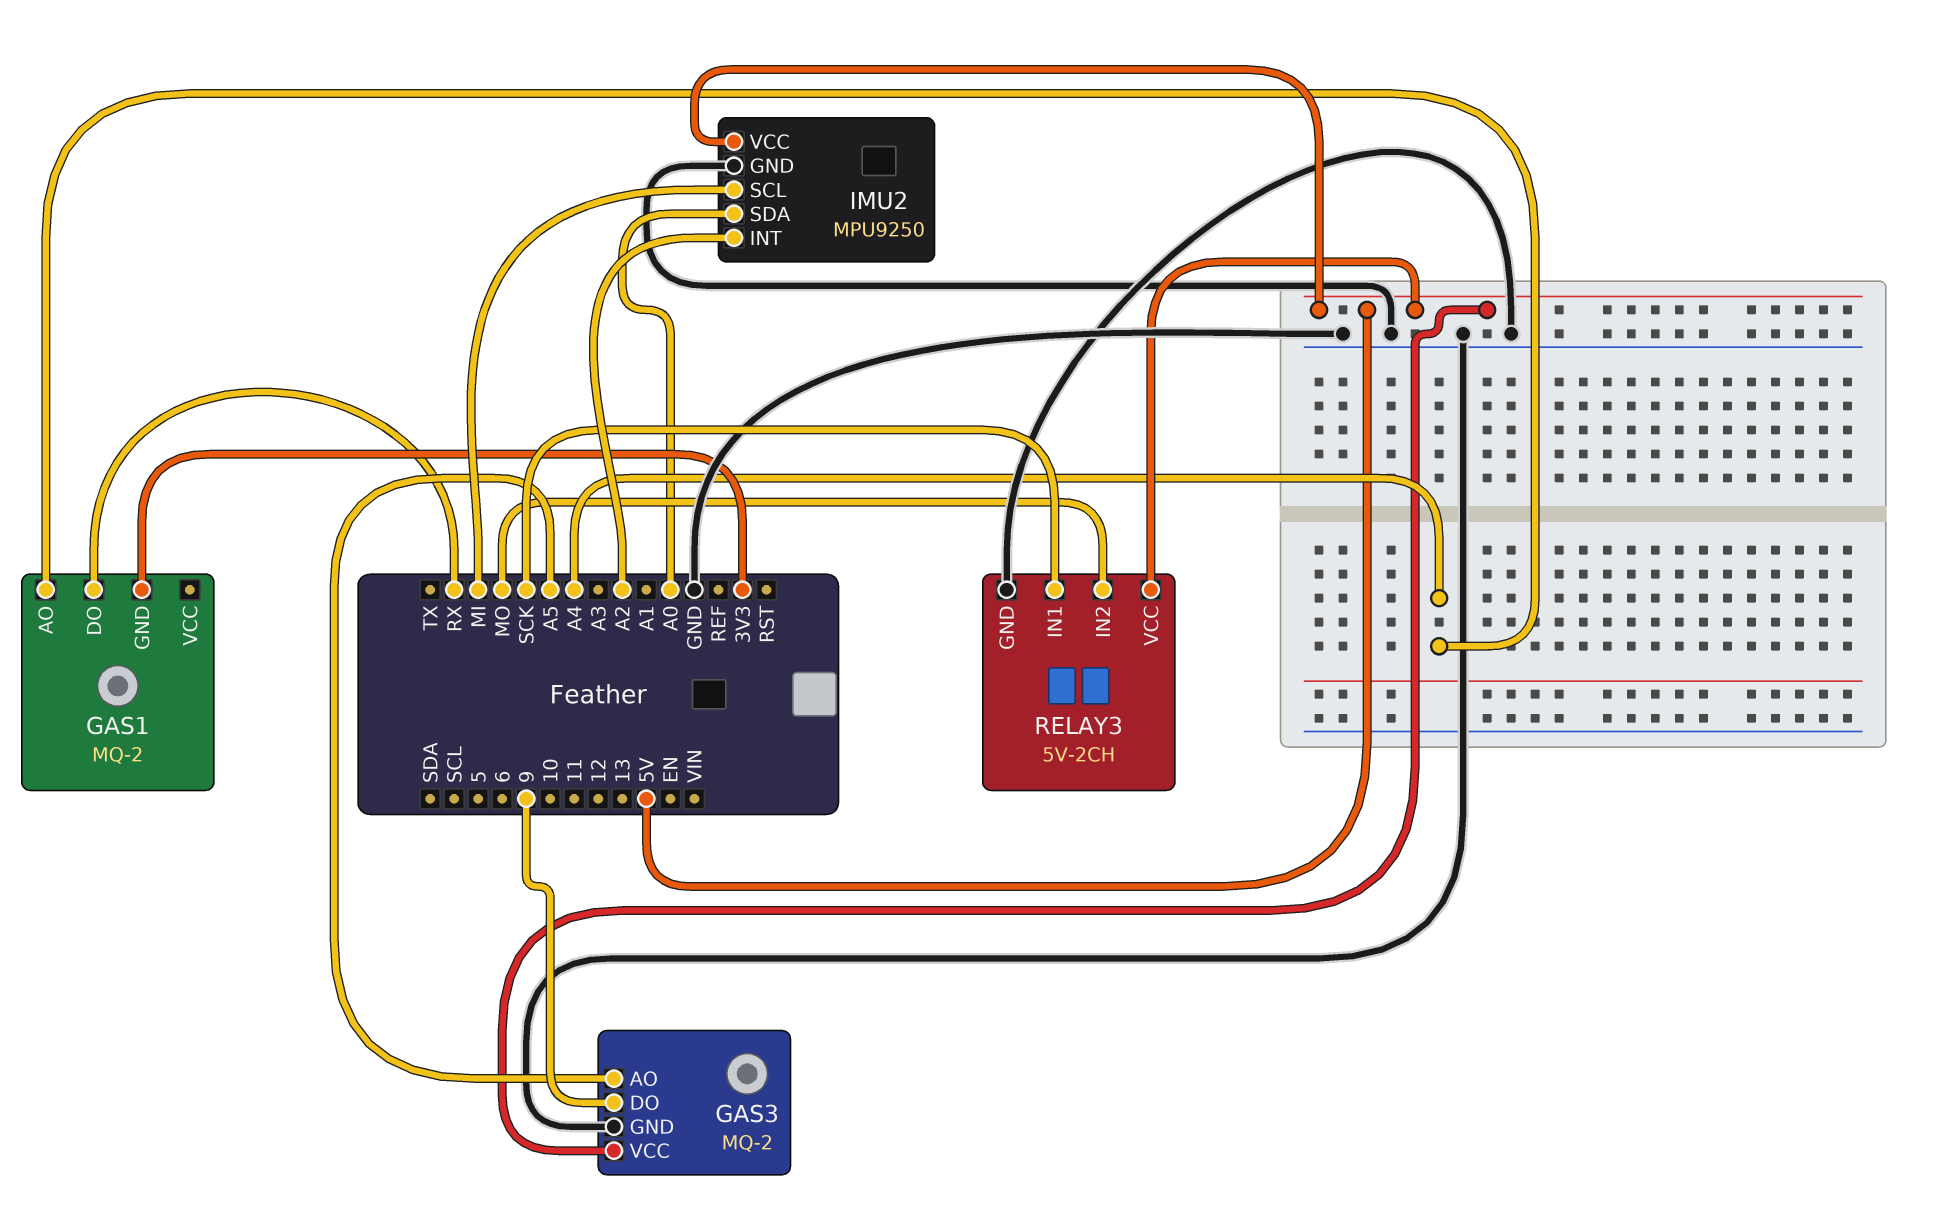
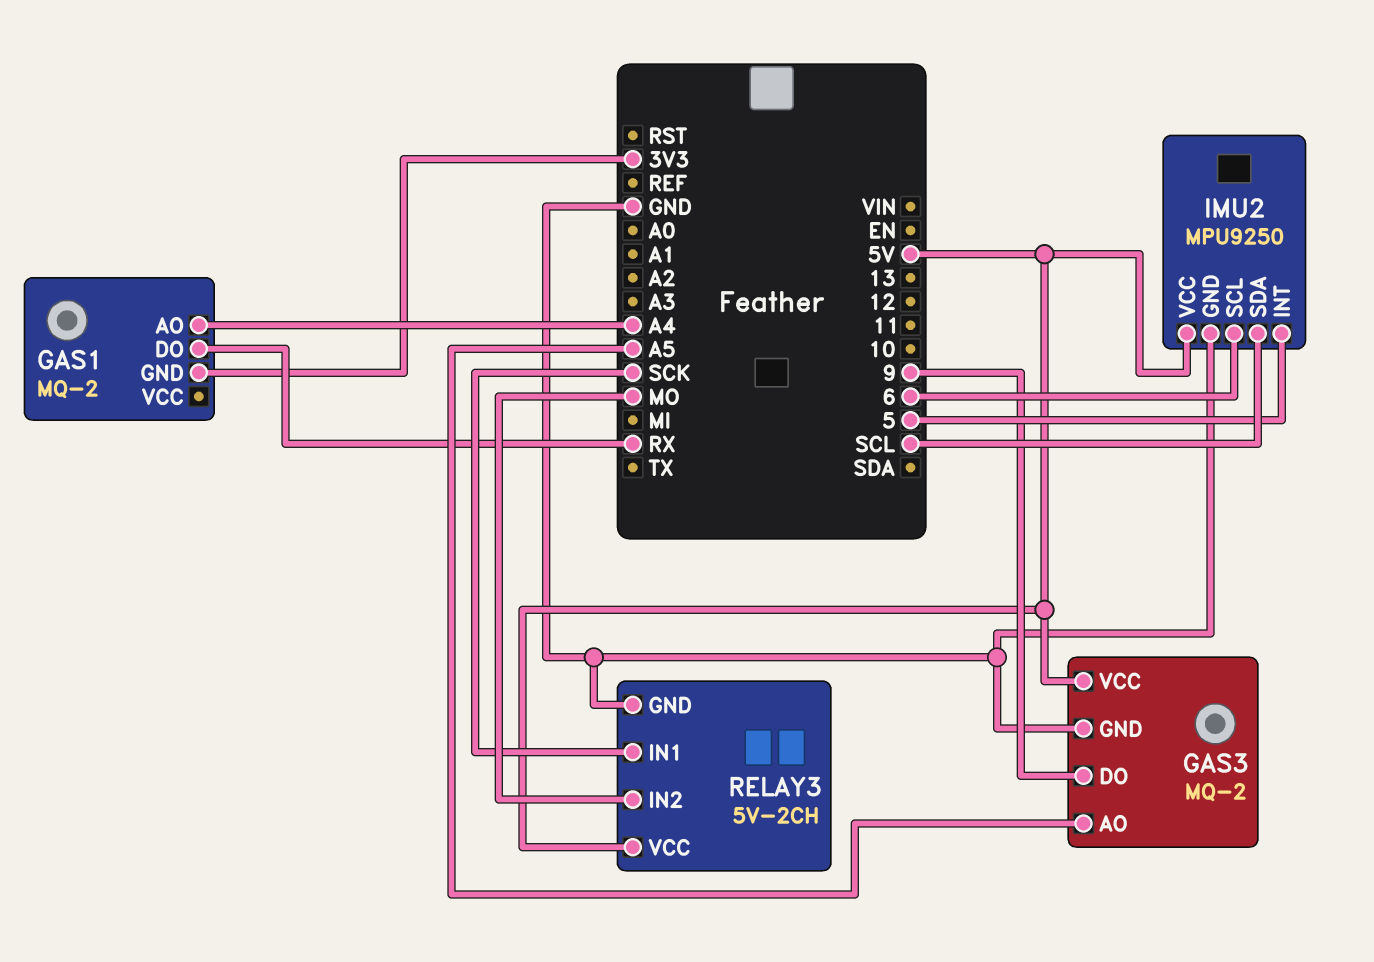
IMU2 pin INT: A2 -> 5
IMU2 pin SCL: MI -> 6
IMU2 pin SDA: A0 -> SCL

